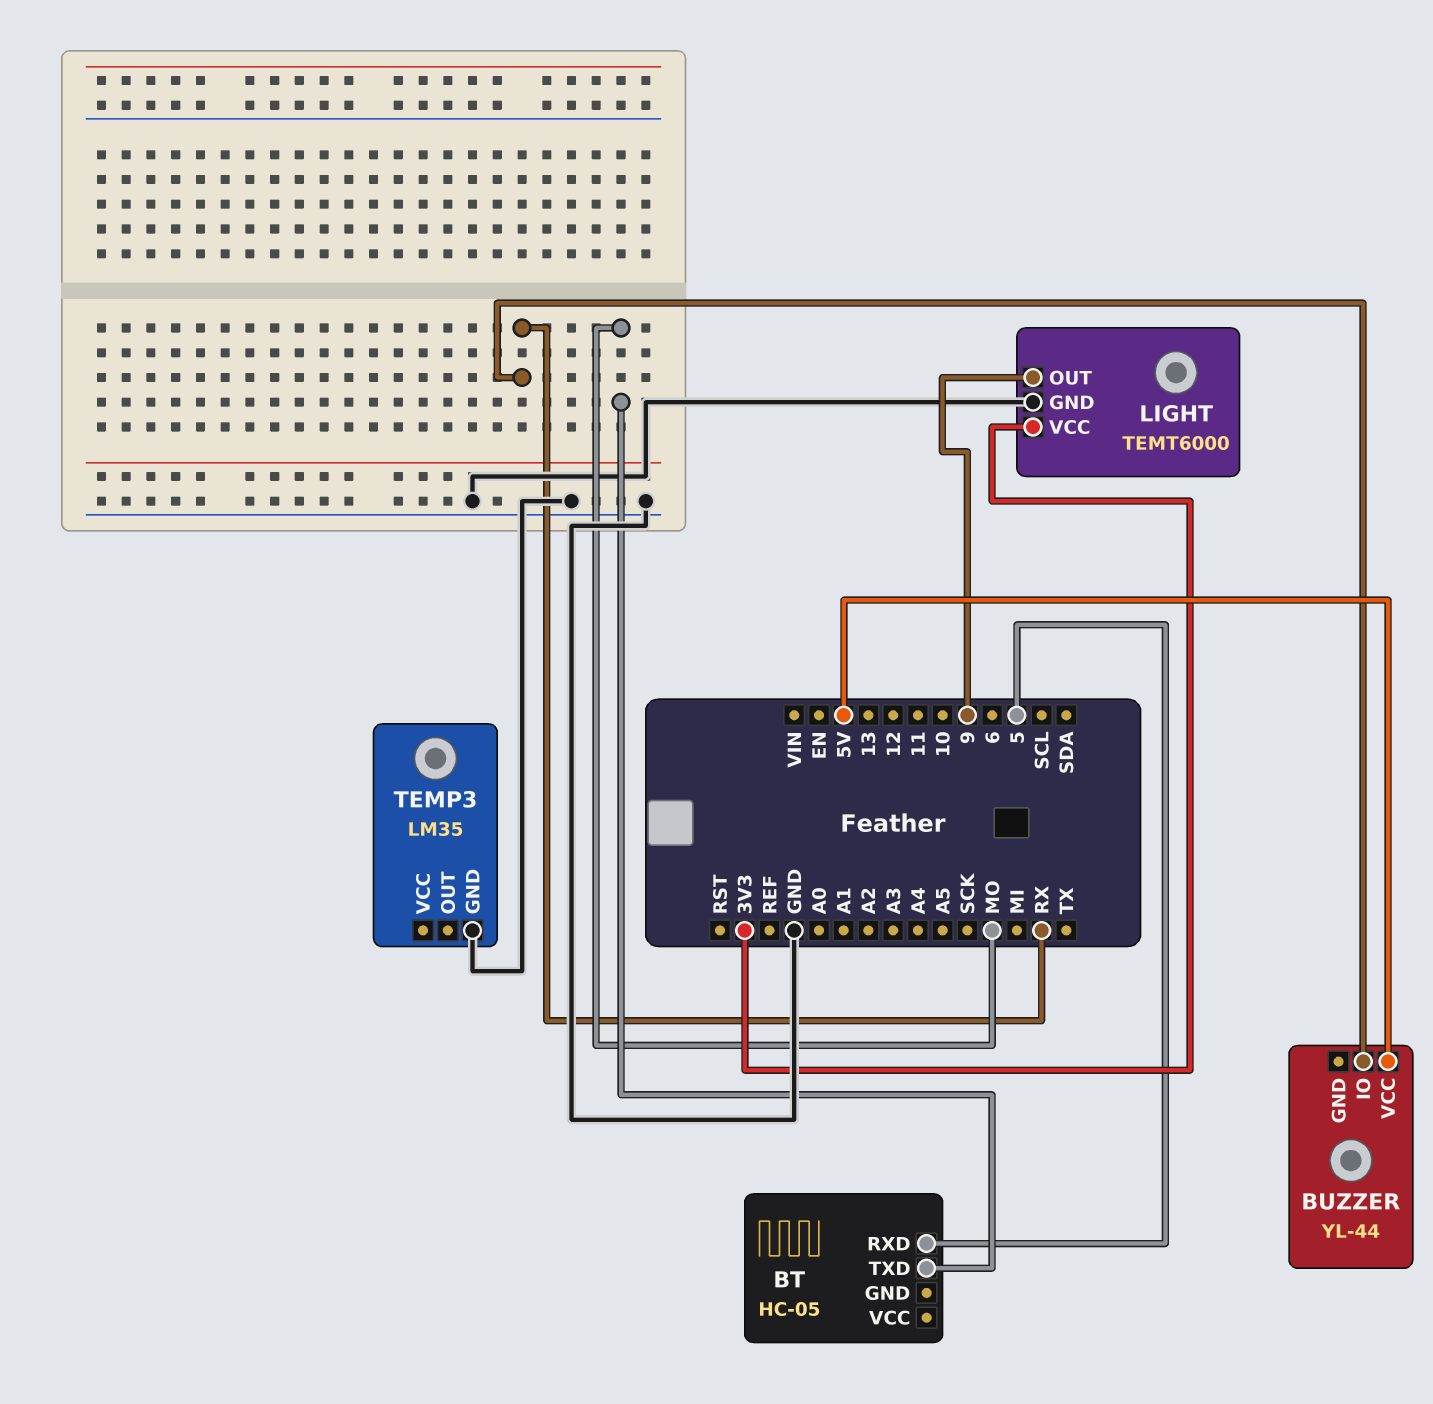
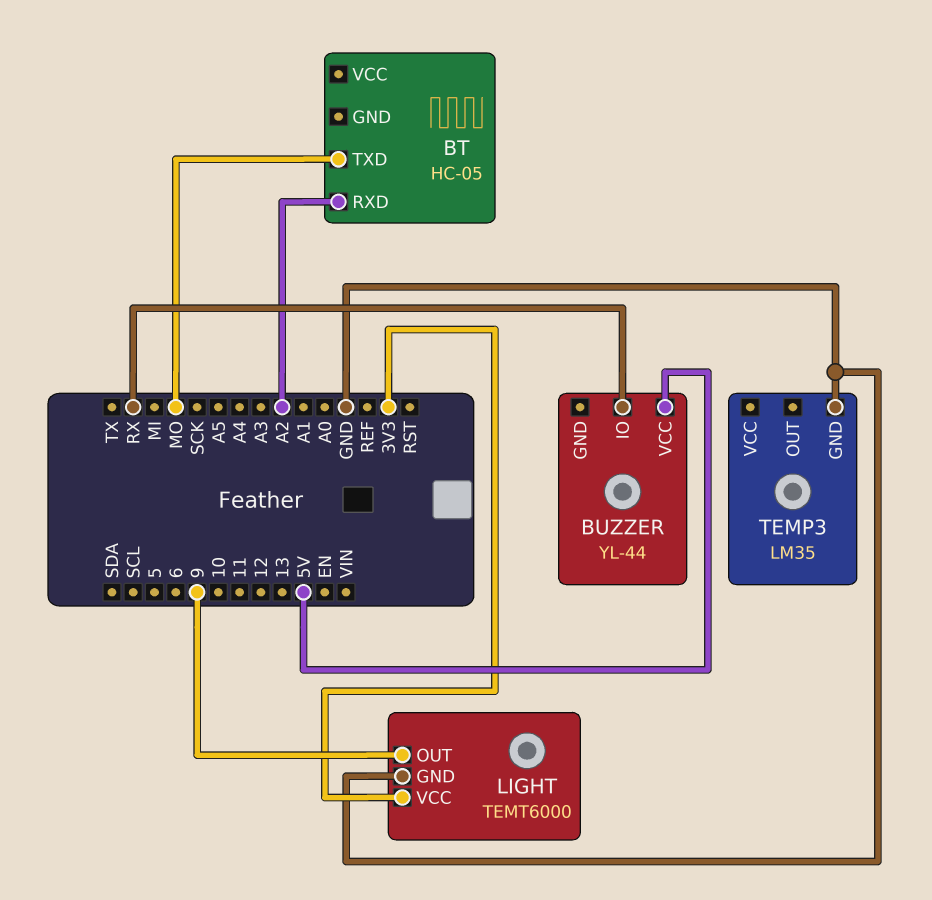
BT pin RXD: 5 -> A2

